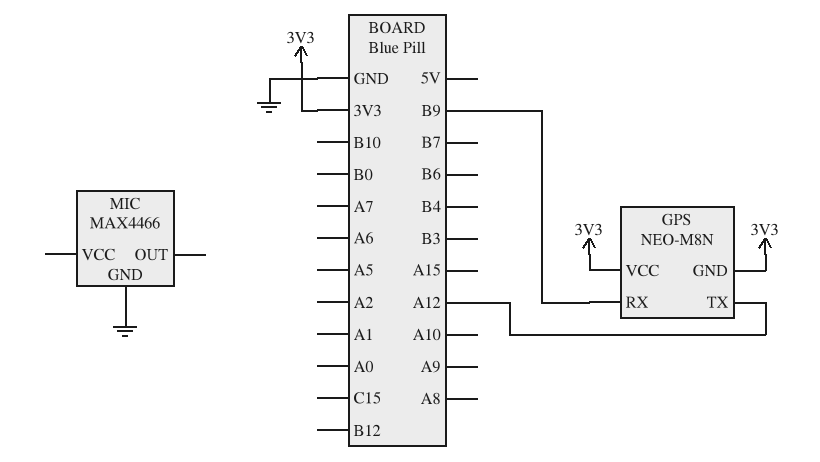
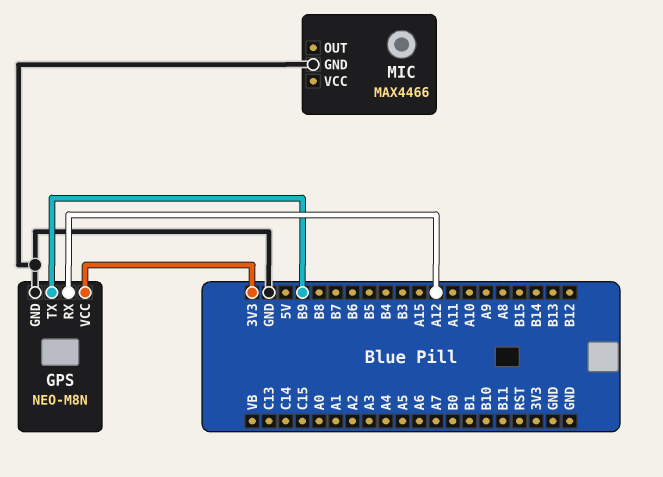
GPS pin GND: 3V3 -> GND
GPS pin RX: B9 -> A12
GPS pin TX: A12 -> B9

